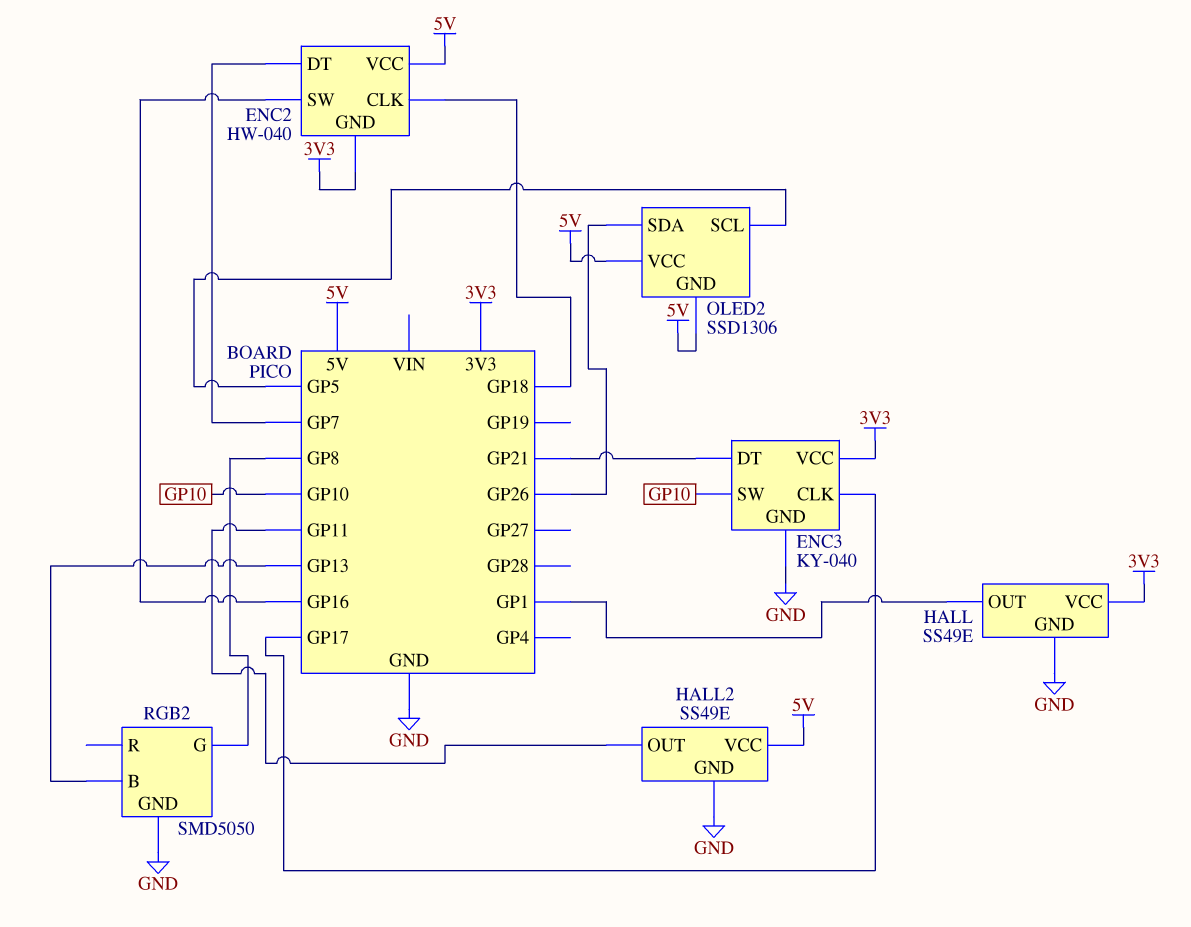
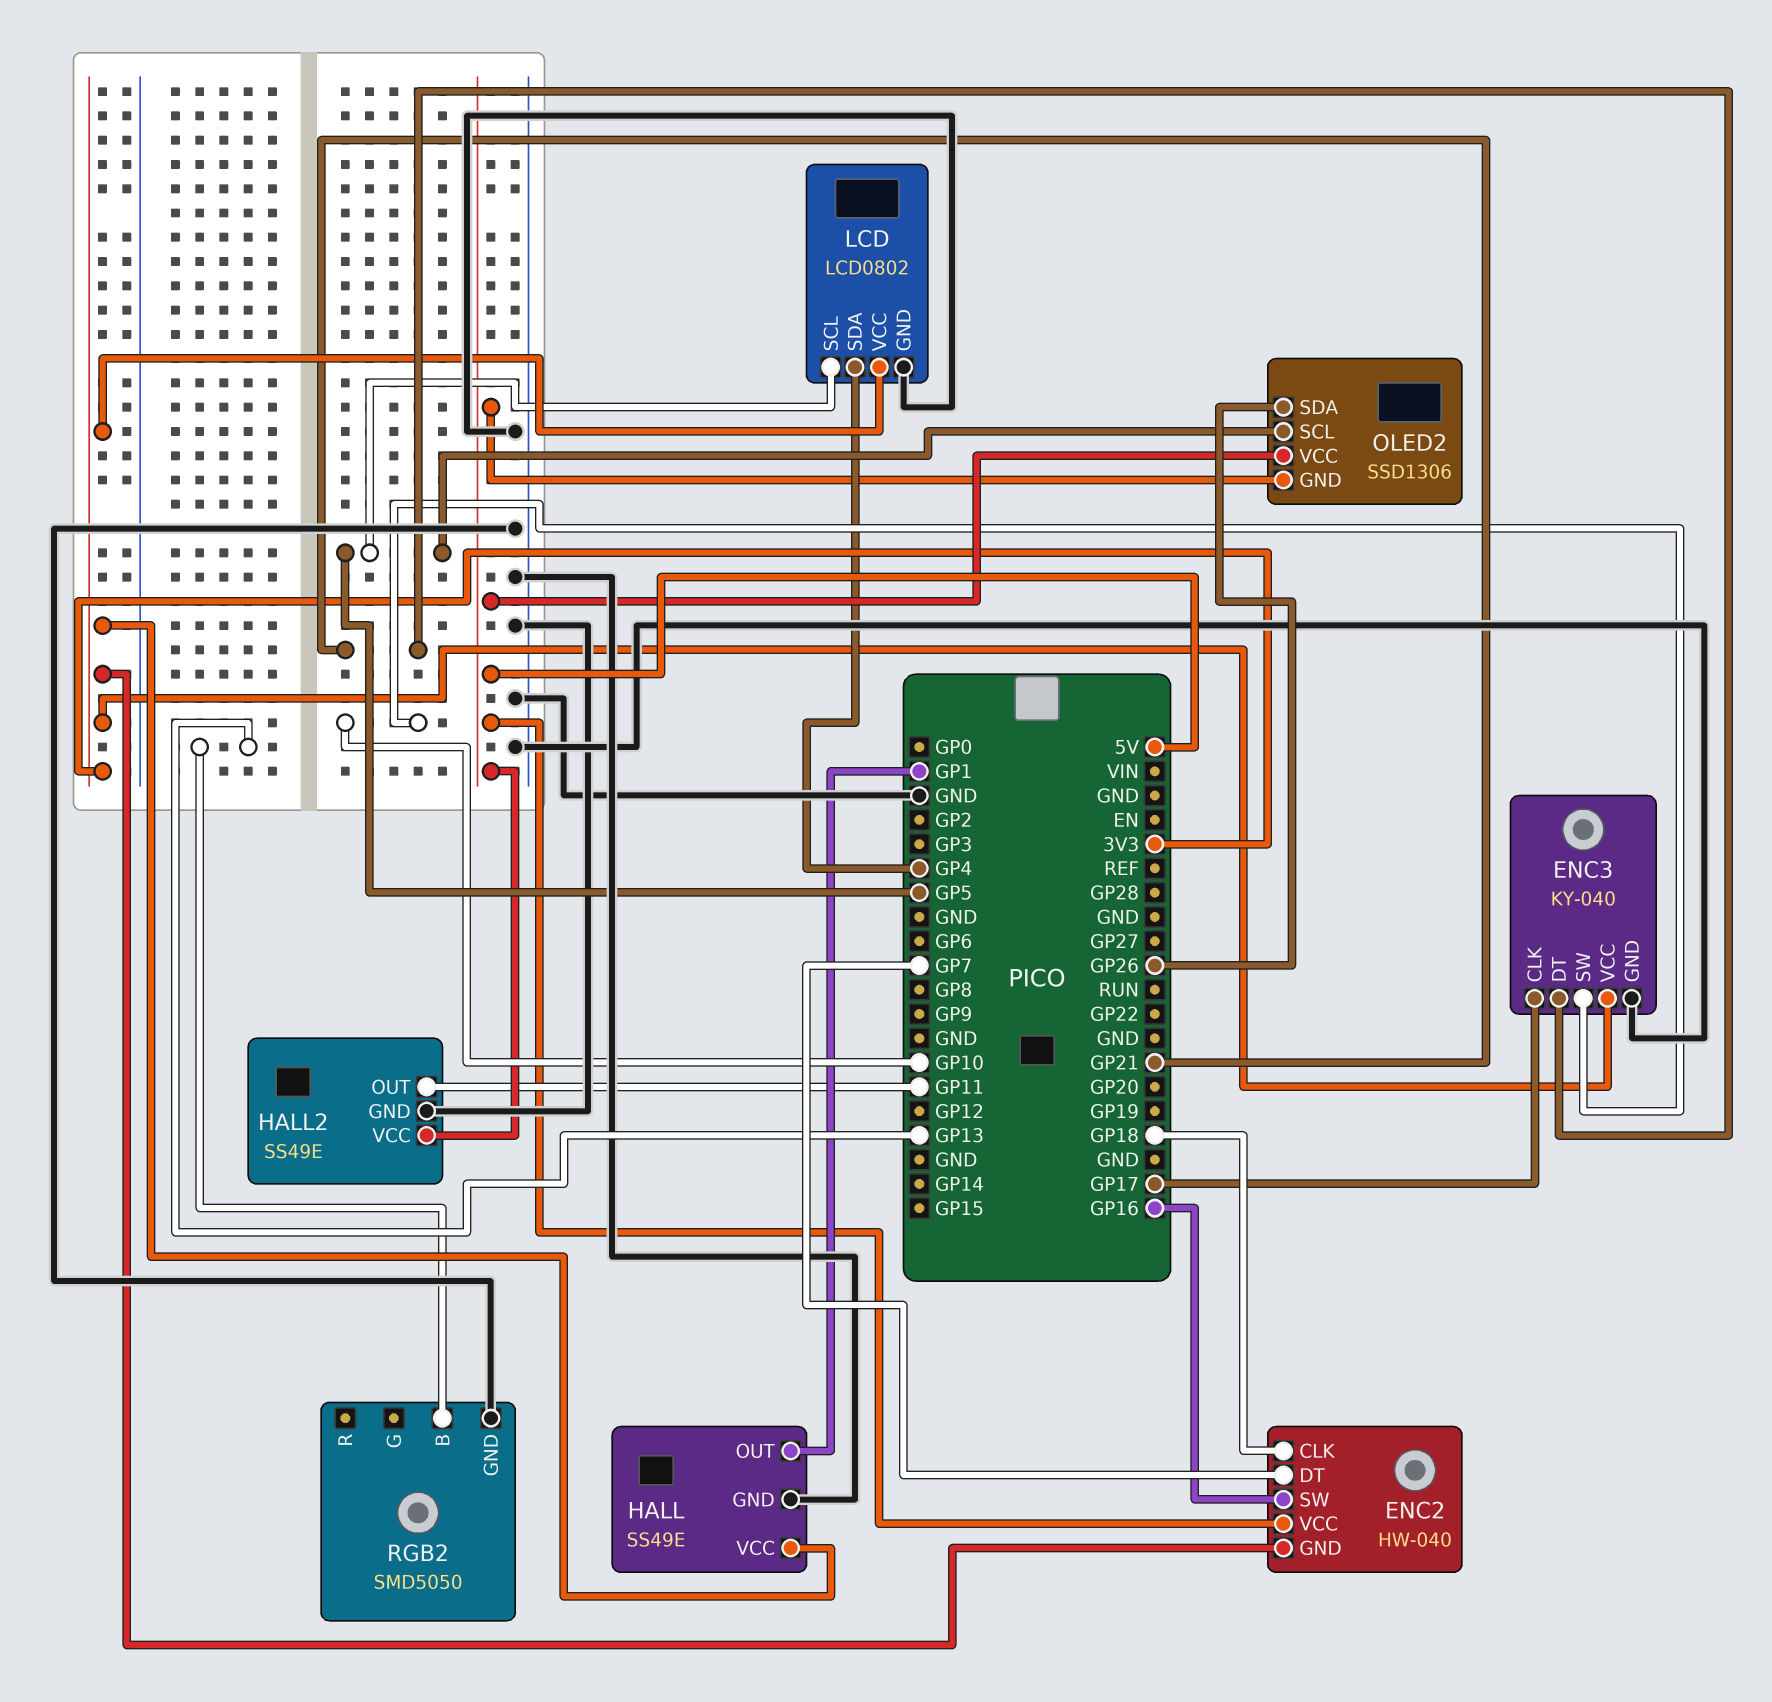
LCD: none -> LCD0802
LCD pin GND: none -> GND
LCD pin SCL: none -> GP5
LCD pin SDA: none -> GP4
LCD pin VCC: none -> 3V3
RGB2 pin G: GP8 -> none

